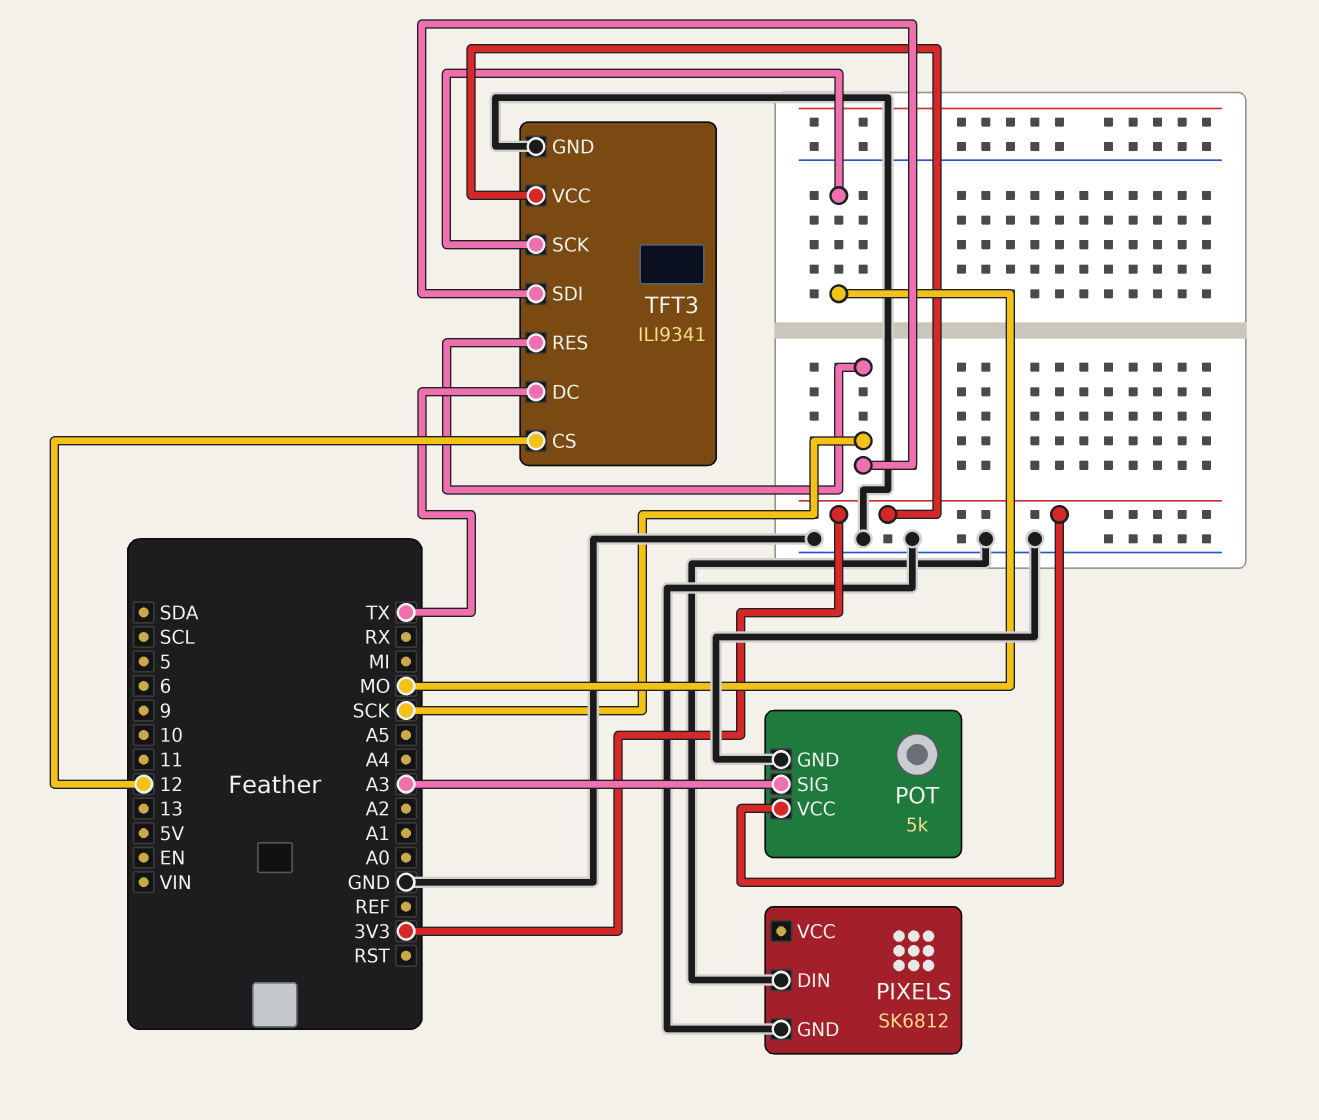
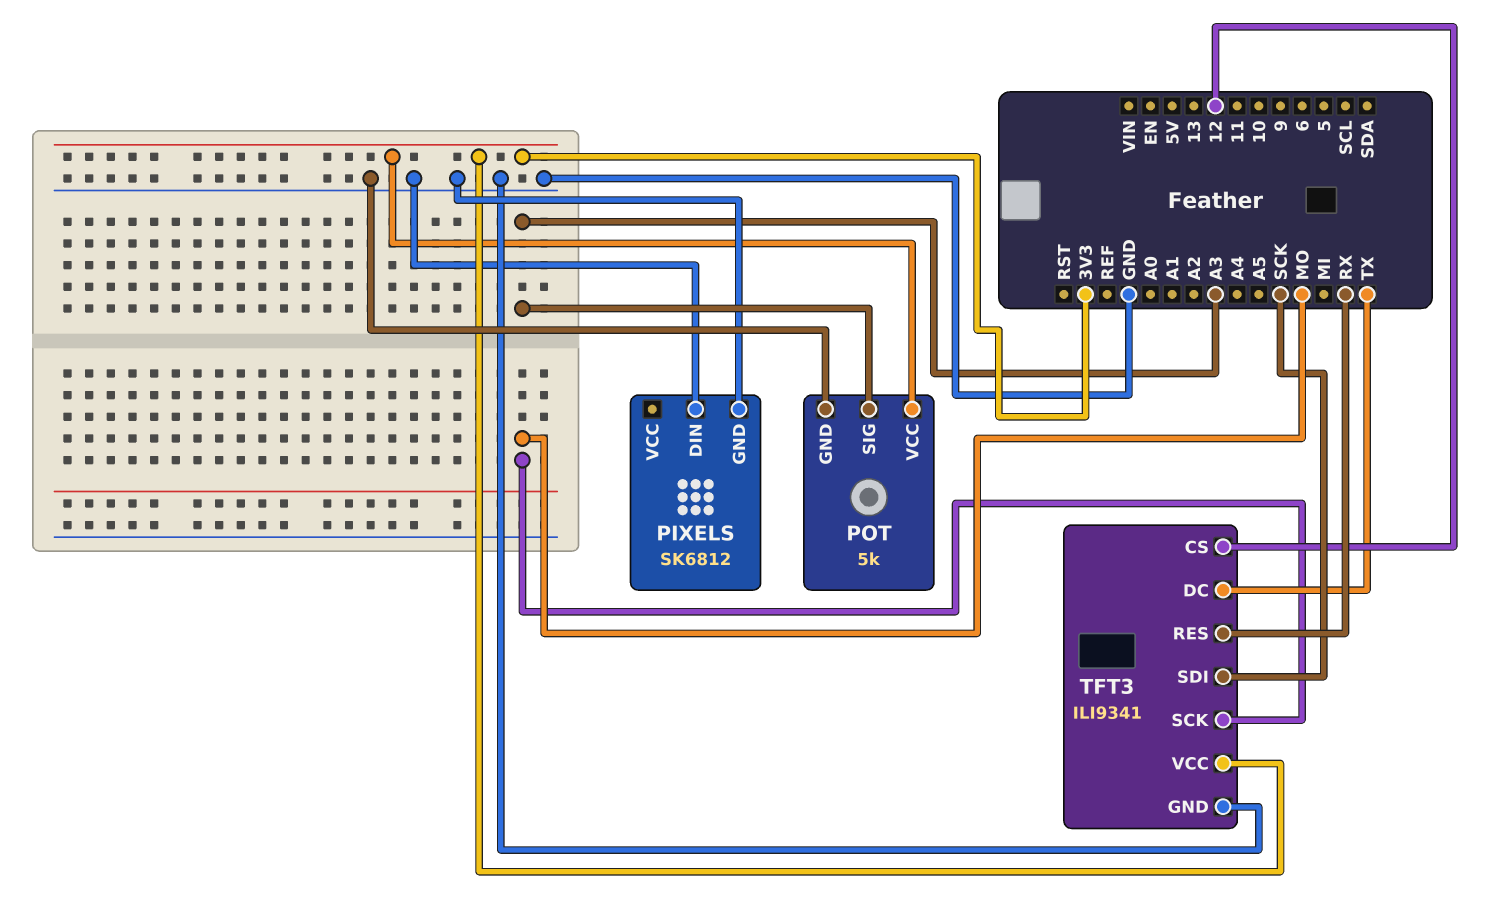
TFT3 pin RES: SCK -> RX

